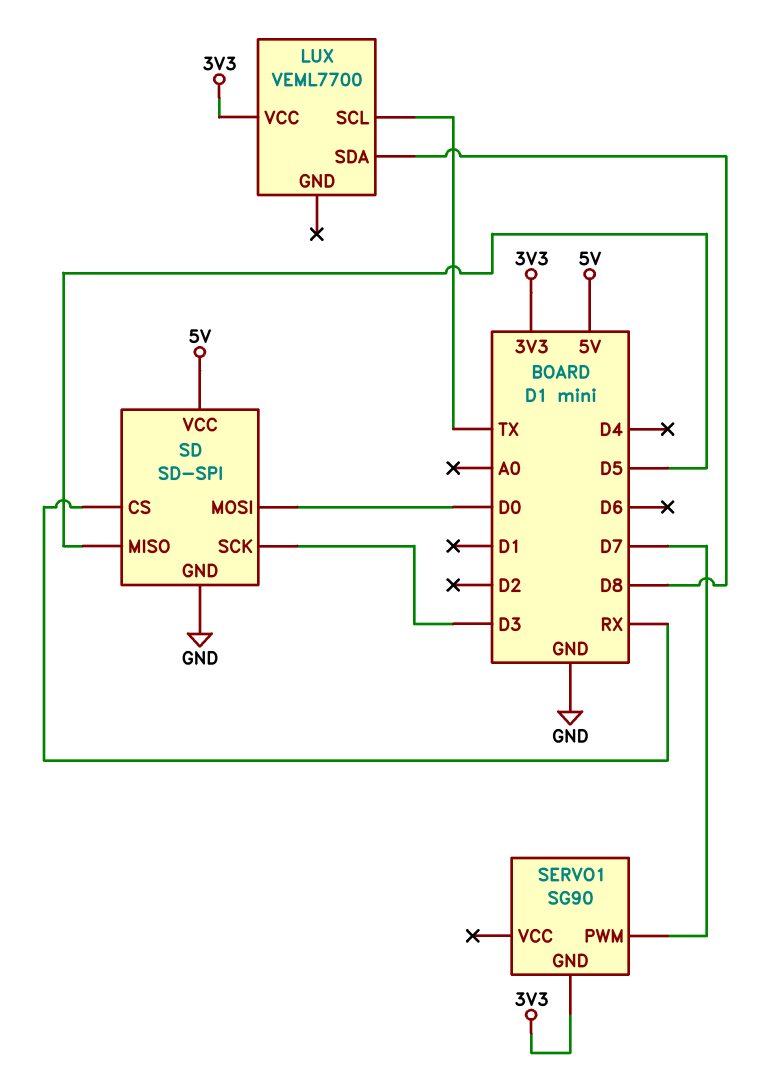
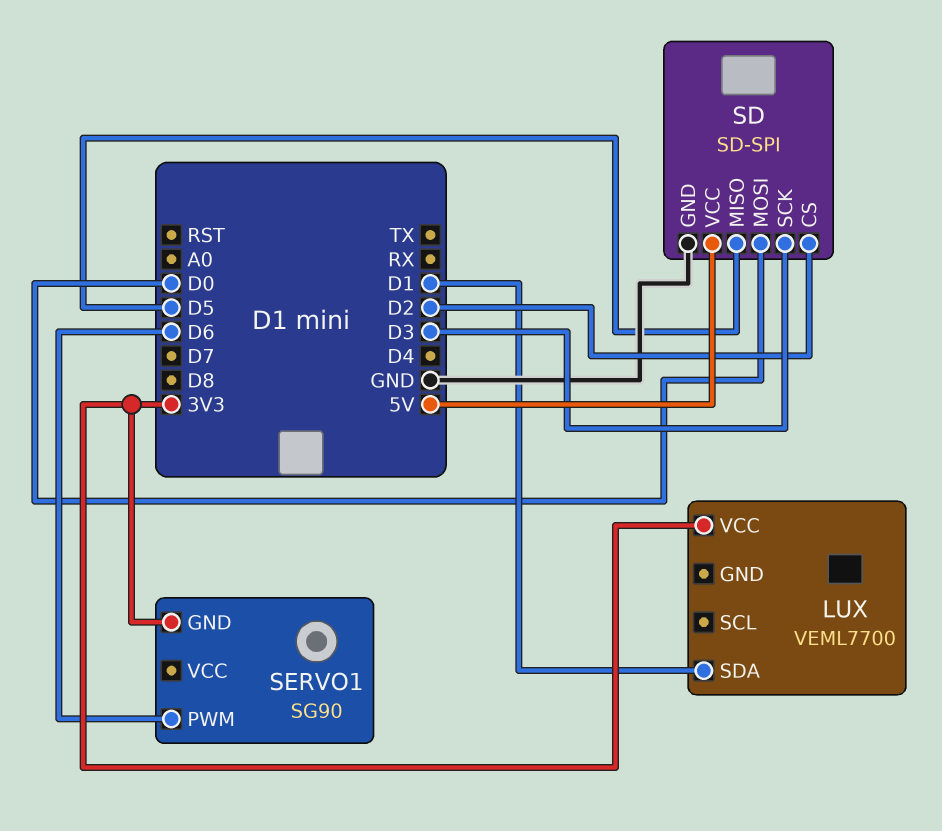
LUX pin SCL: TX -> none
LUX pin SDA: D8 -> D1
SD pin CS: RX -> D2
SERVO1 pin PWM: D7 -> D6

